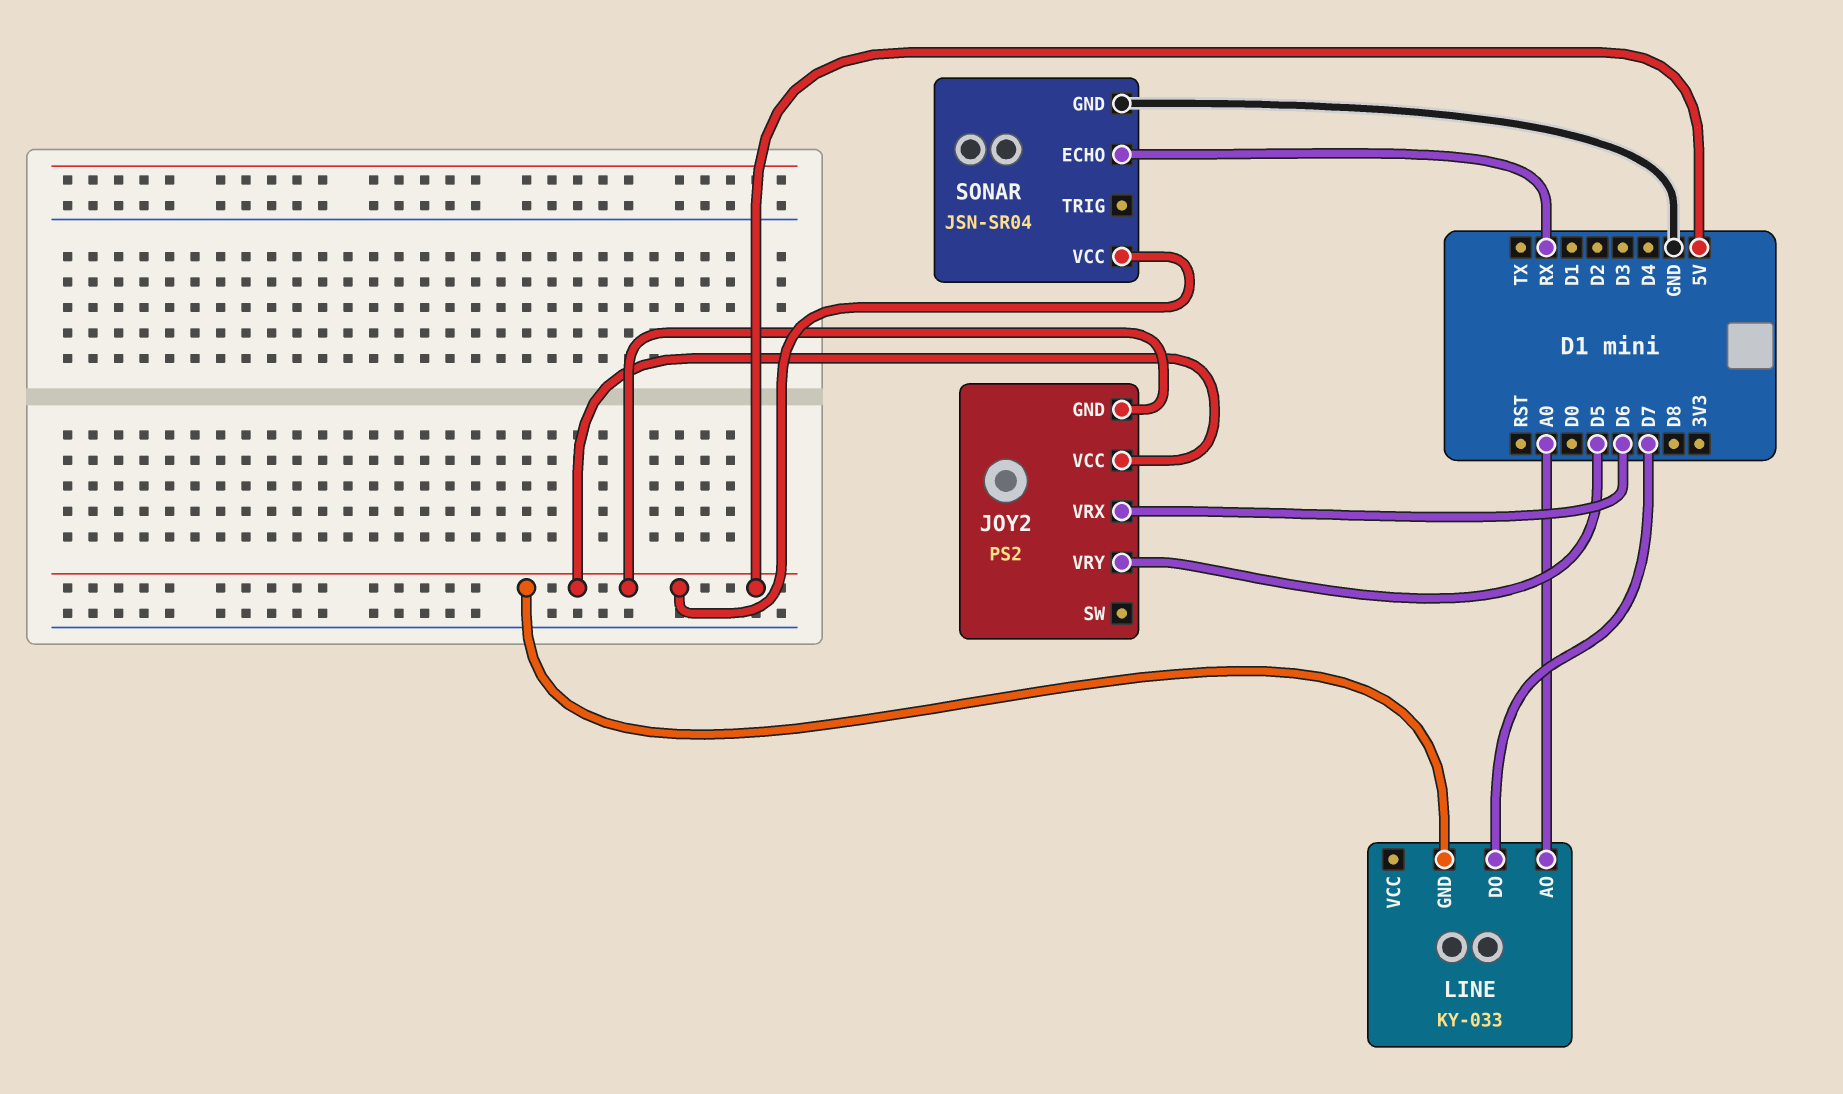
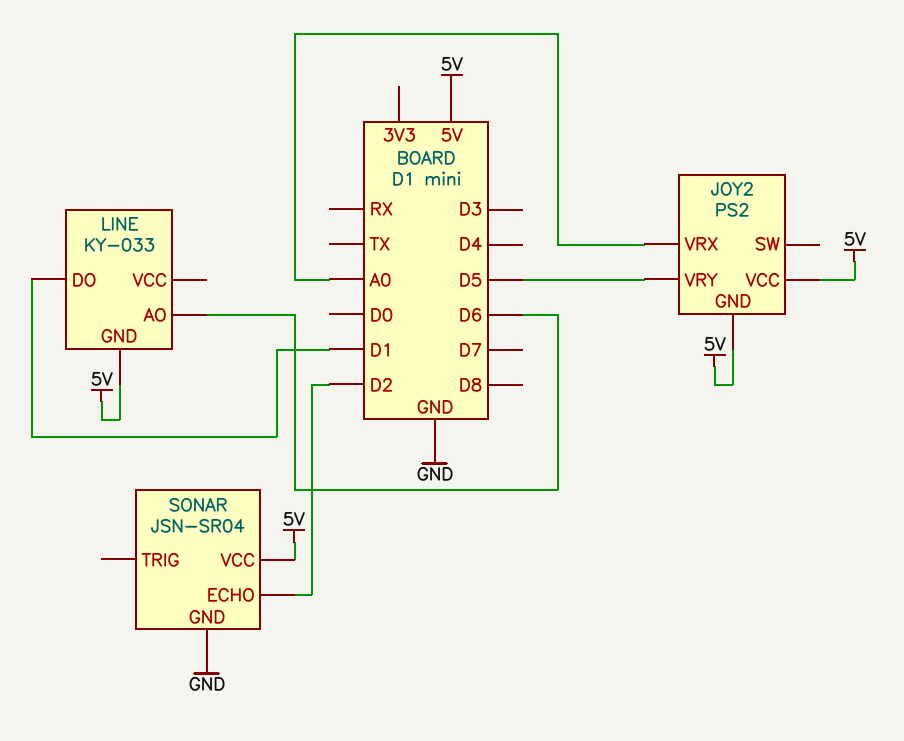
JOY2 pin VRX: D6 -> A0
LINE pin AO: A0 -> D6
LINE pin DO: D7 -> D1
SONAR pin ECHO: RX -> D2

